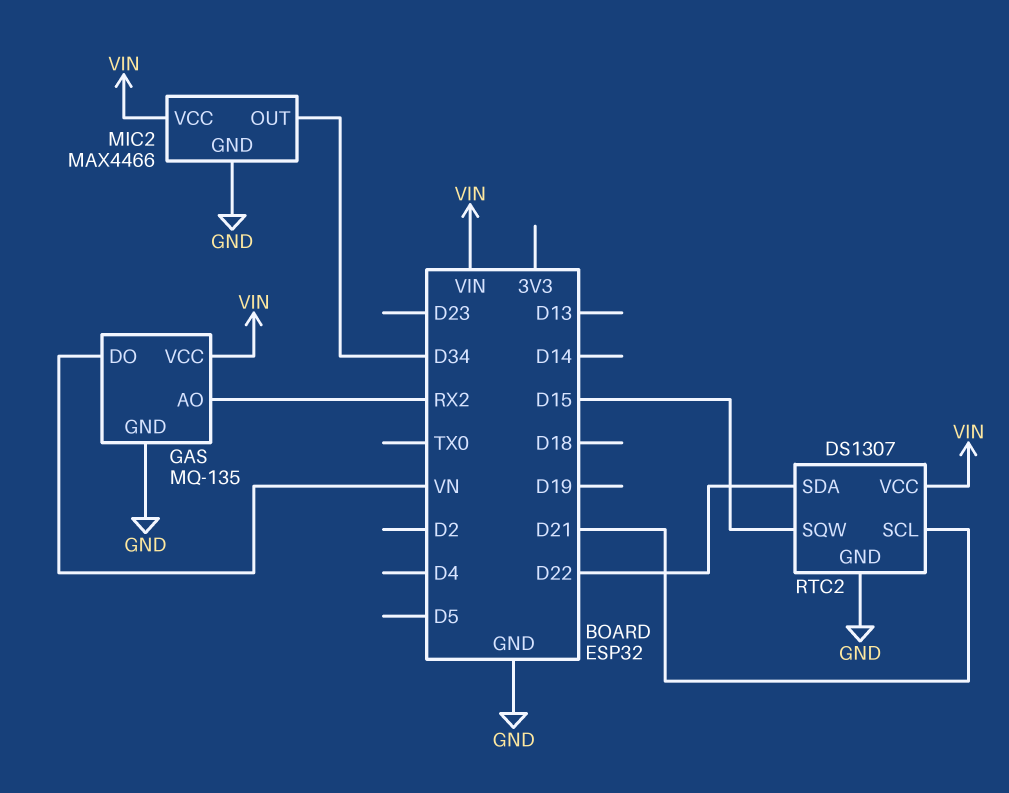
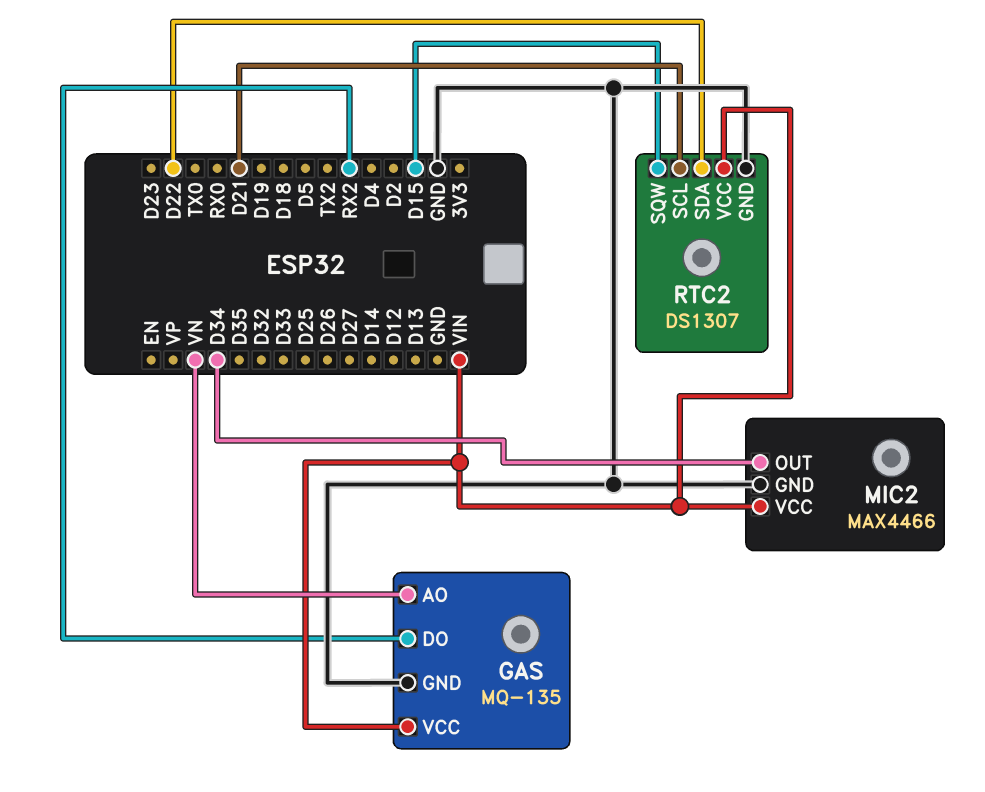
GAS pin AO: RX2 -> VN
GAS pin DO: VN -> RX2

